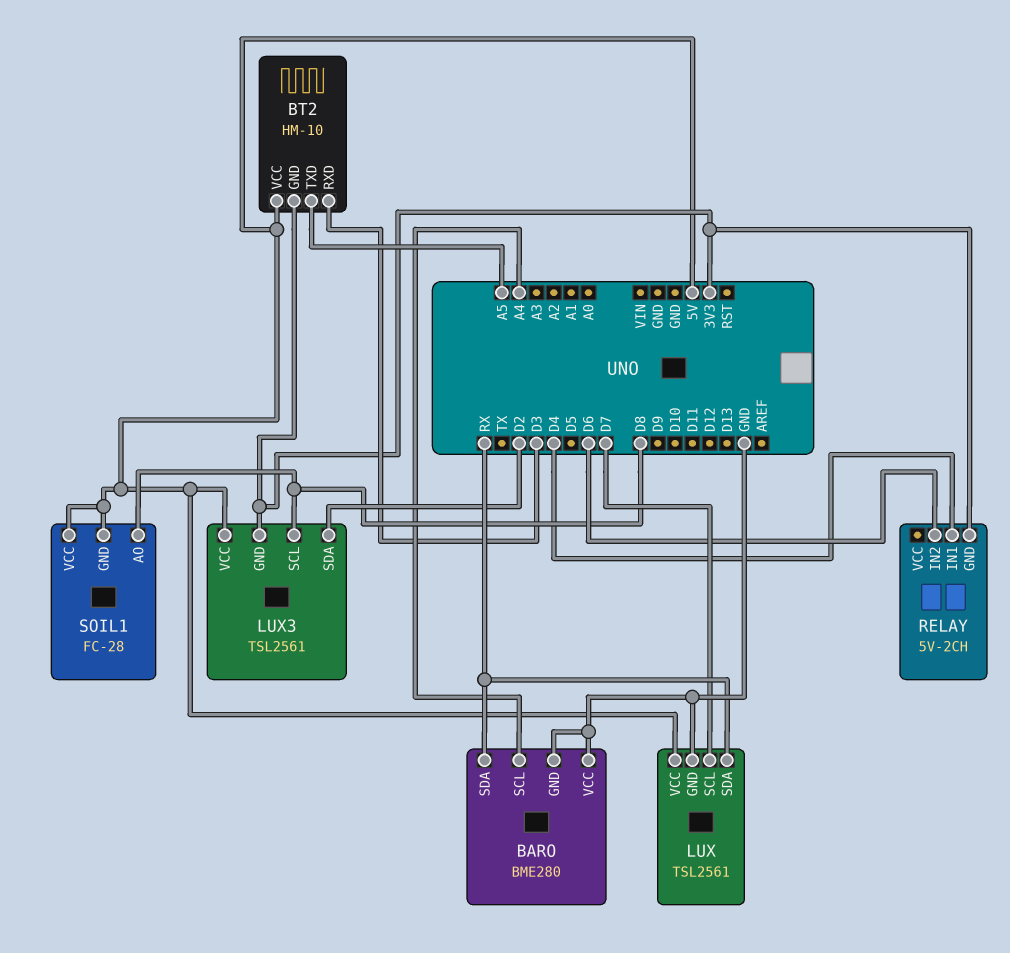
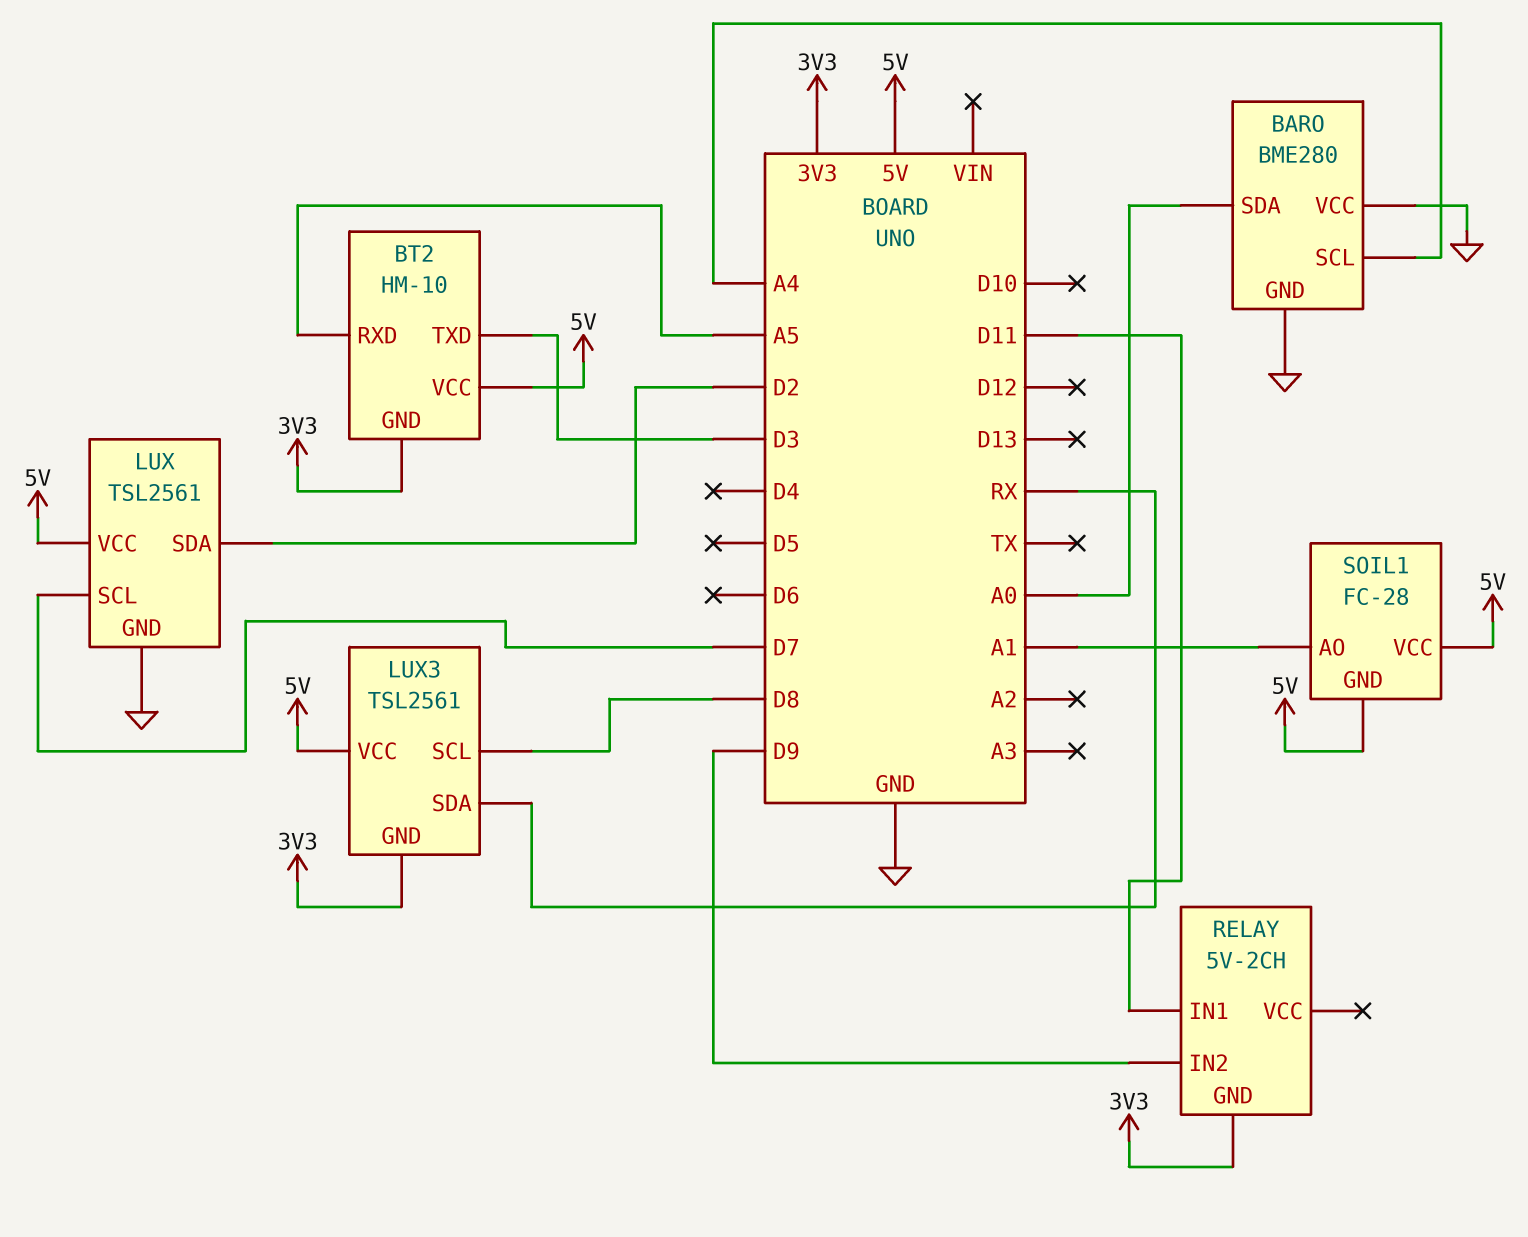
BARO pin SDA: RX -> A0
BT2 pin RXD: D3 -> A5
BT2 pin TXD: A5 -> D3
LUX pin SDA: RX -> D2
LUX3 pin SDA: D2 -> RX
RELAY pin IN1: D4 -> D11
RELAY pin IN2: D6 -> D9
SOIL1 pin AO: D8 -> A1

